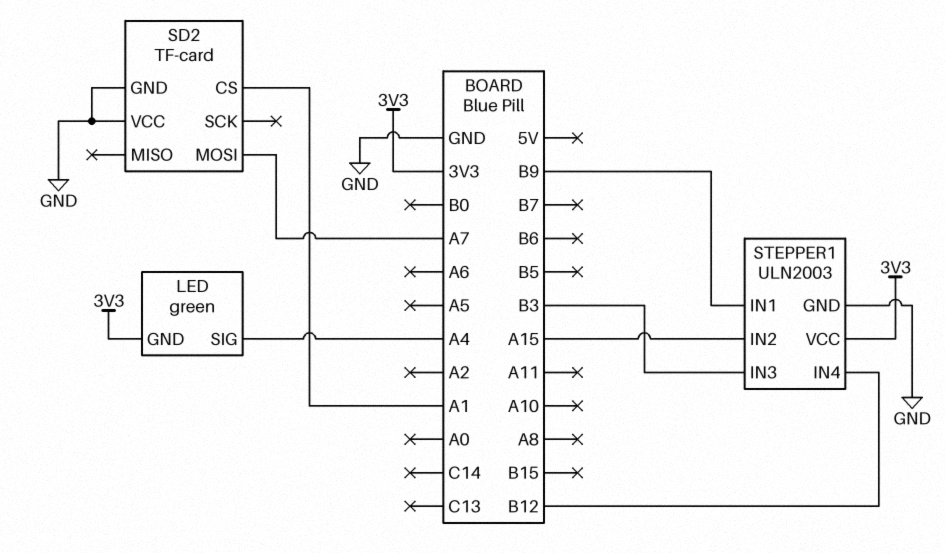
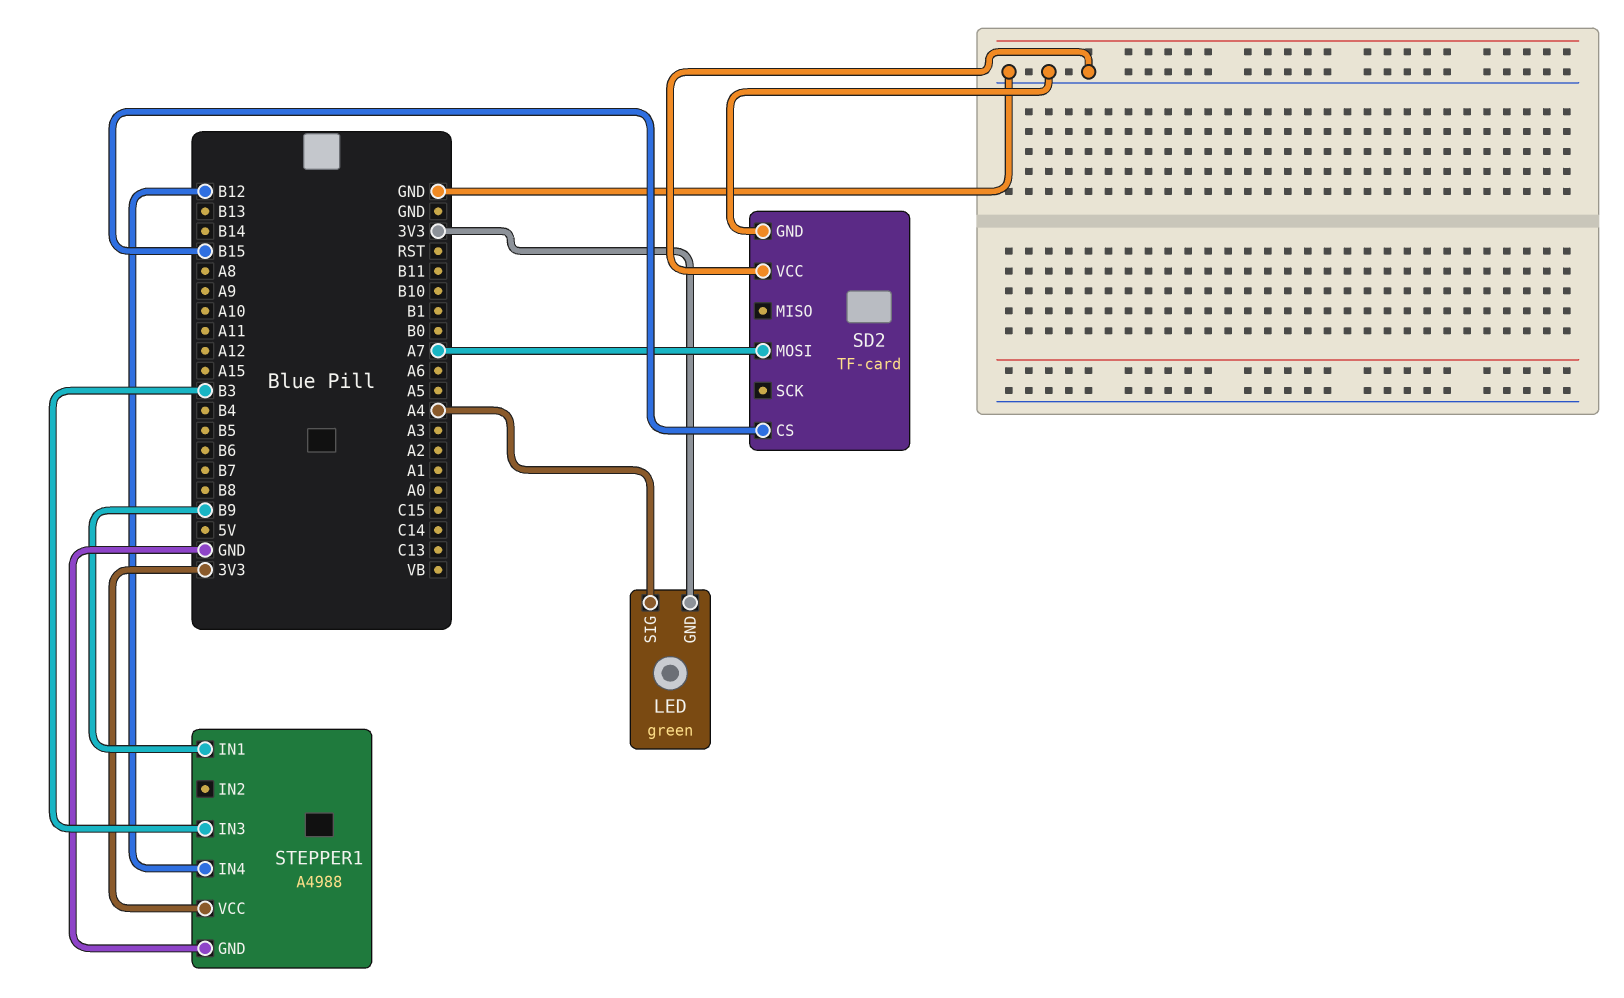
SD2 pin CS: A1 -> B15
STEPPER1: ULN2003 -> A4988
STEPPER1 pin IN2: A15 -> none

